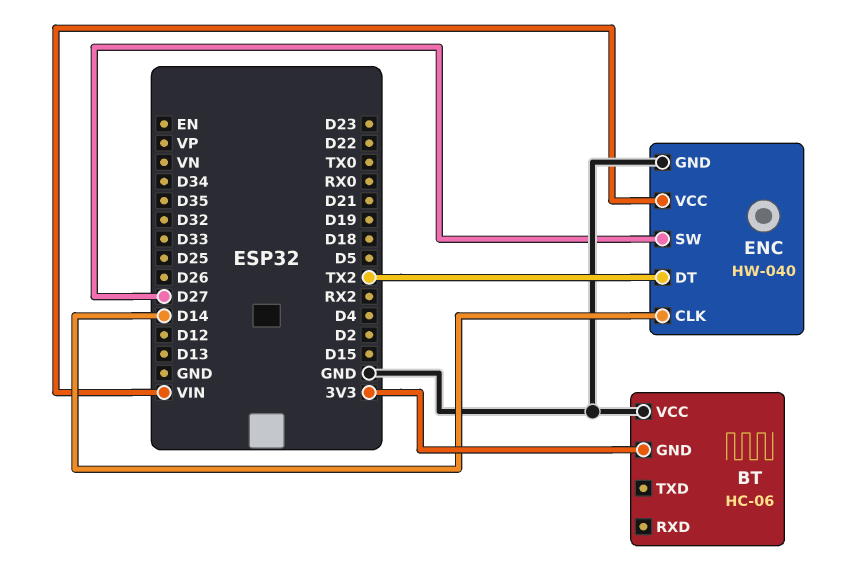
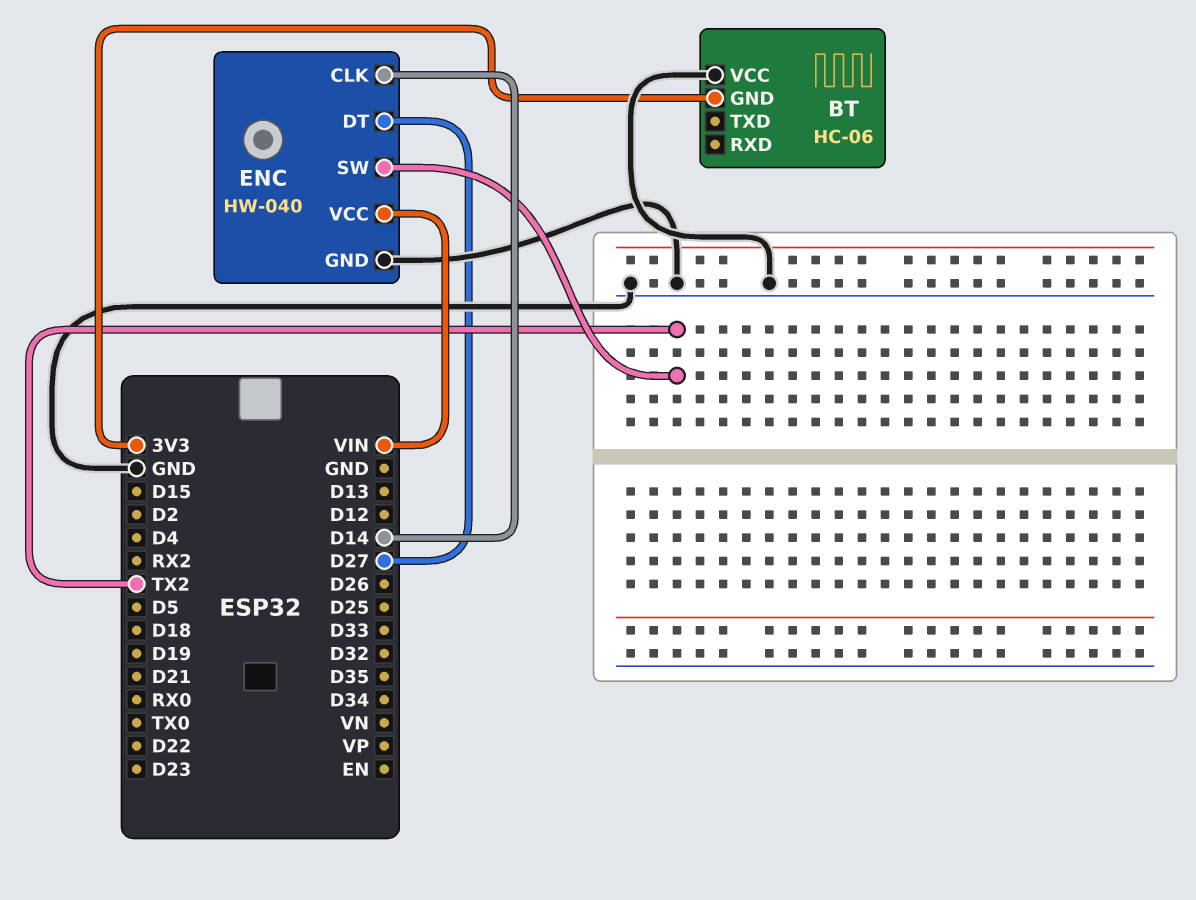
ENC pin DT: TX2 -> D27
ENC pin SW: D27 -> TX2

